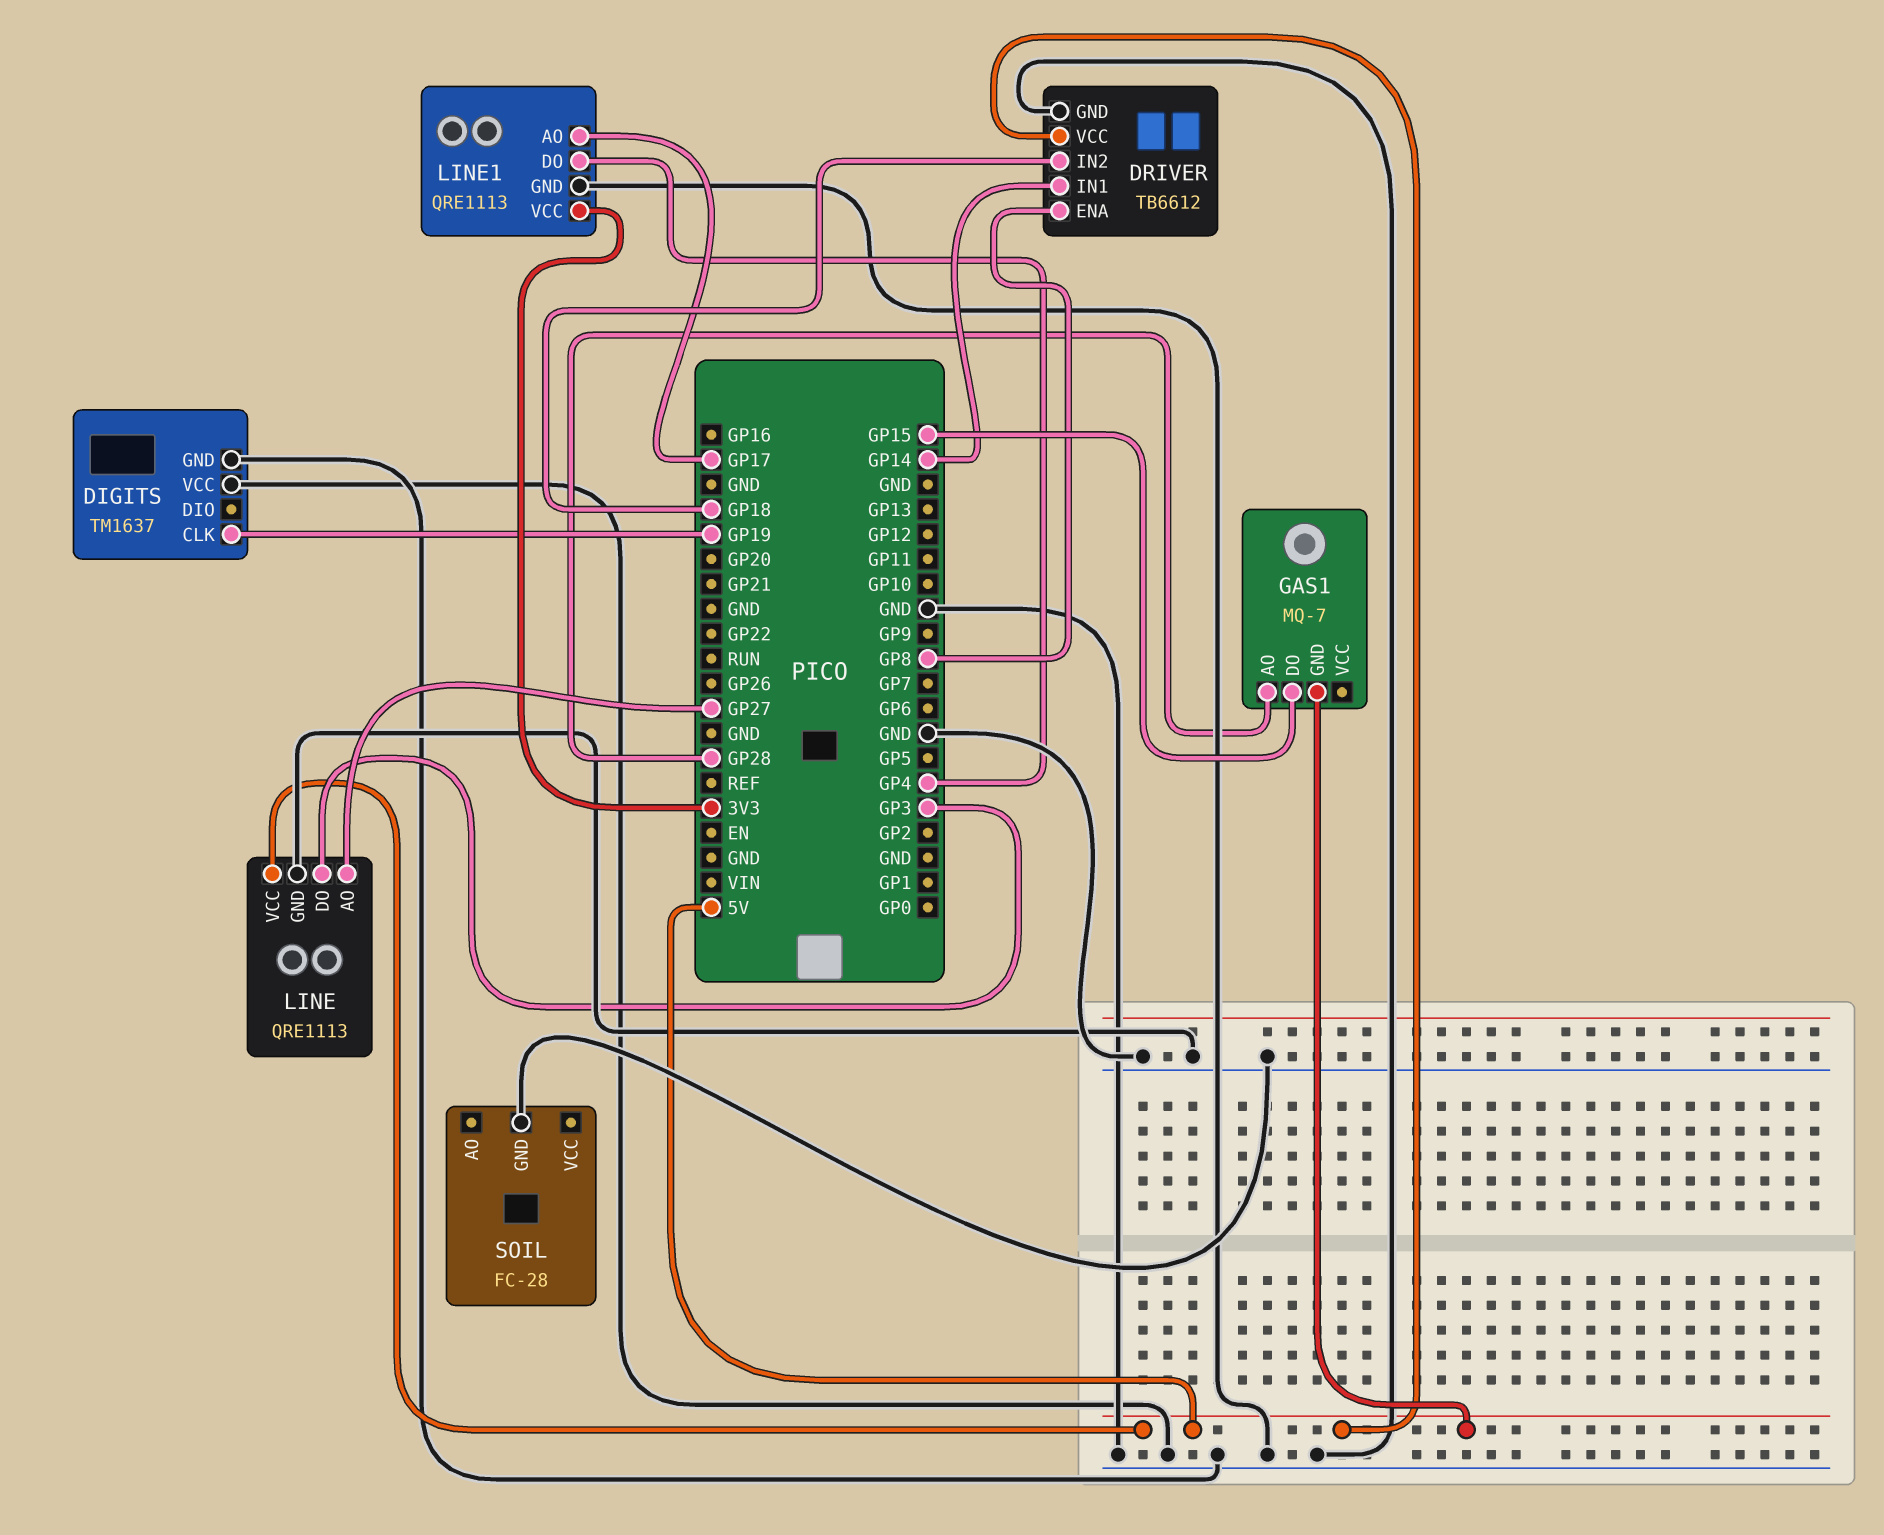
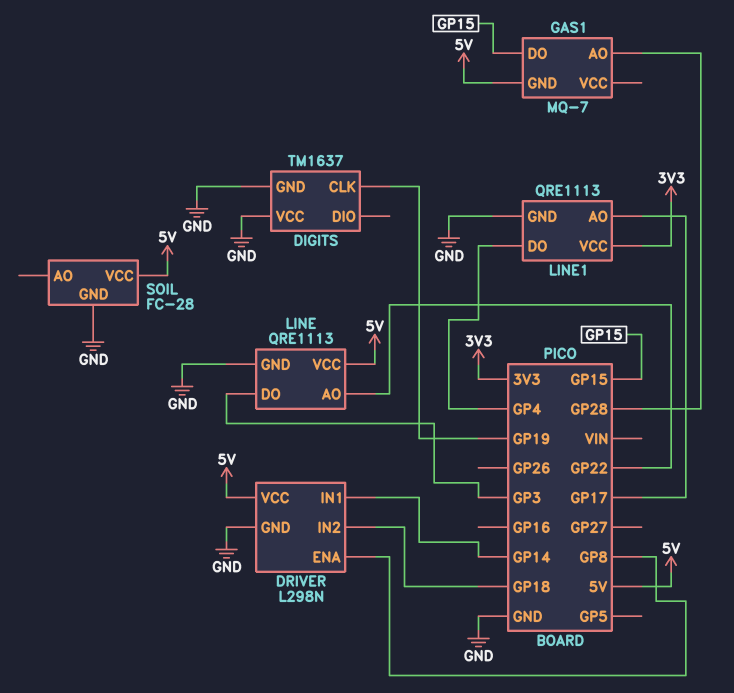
DRIVER: TB6612 -> L298N
LINE pin AO: GP27 -> GP22
SOIL pin VCC: none -> 5V

